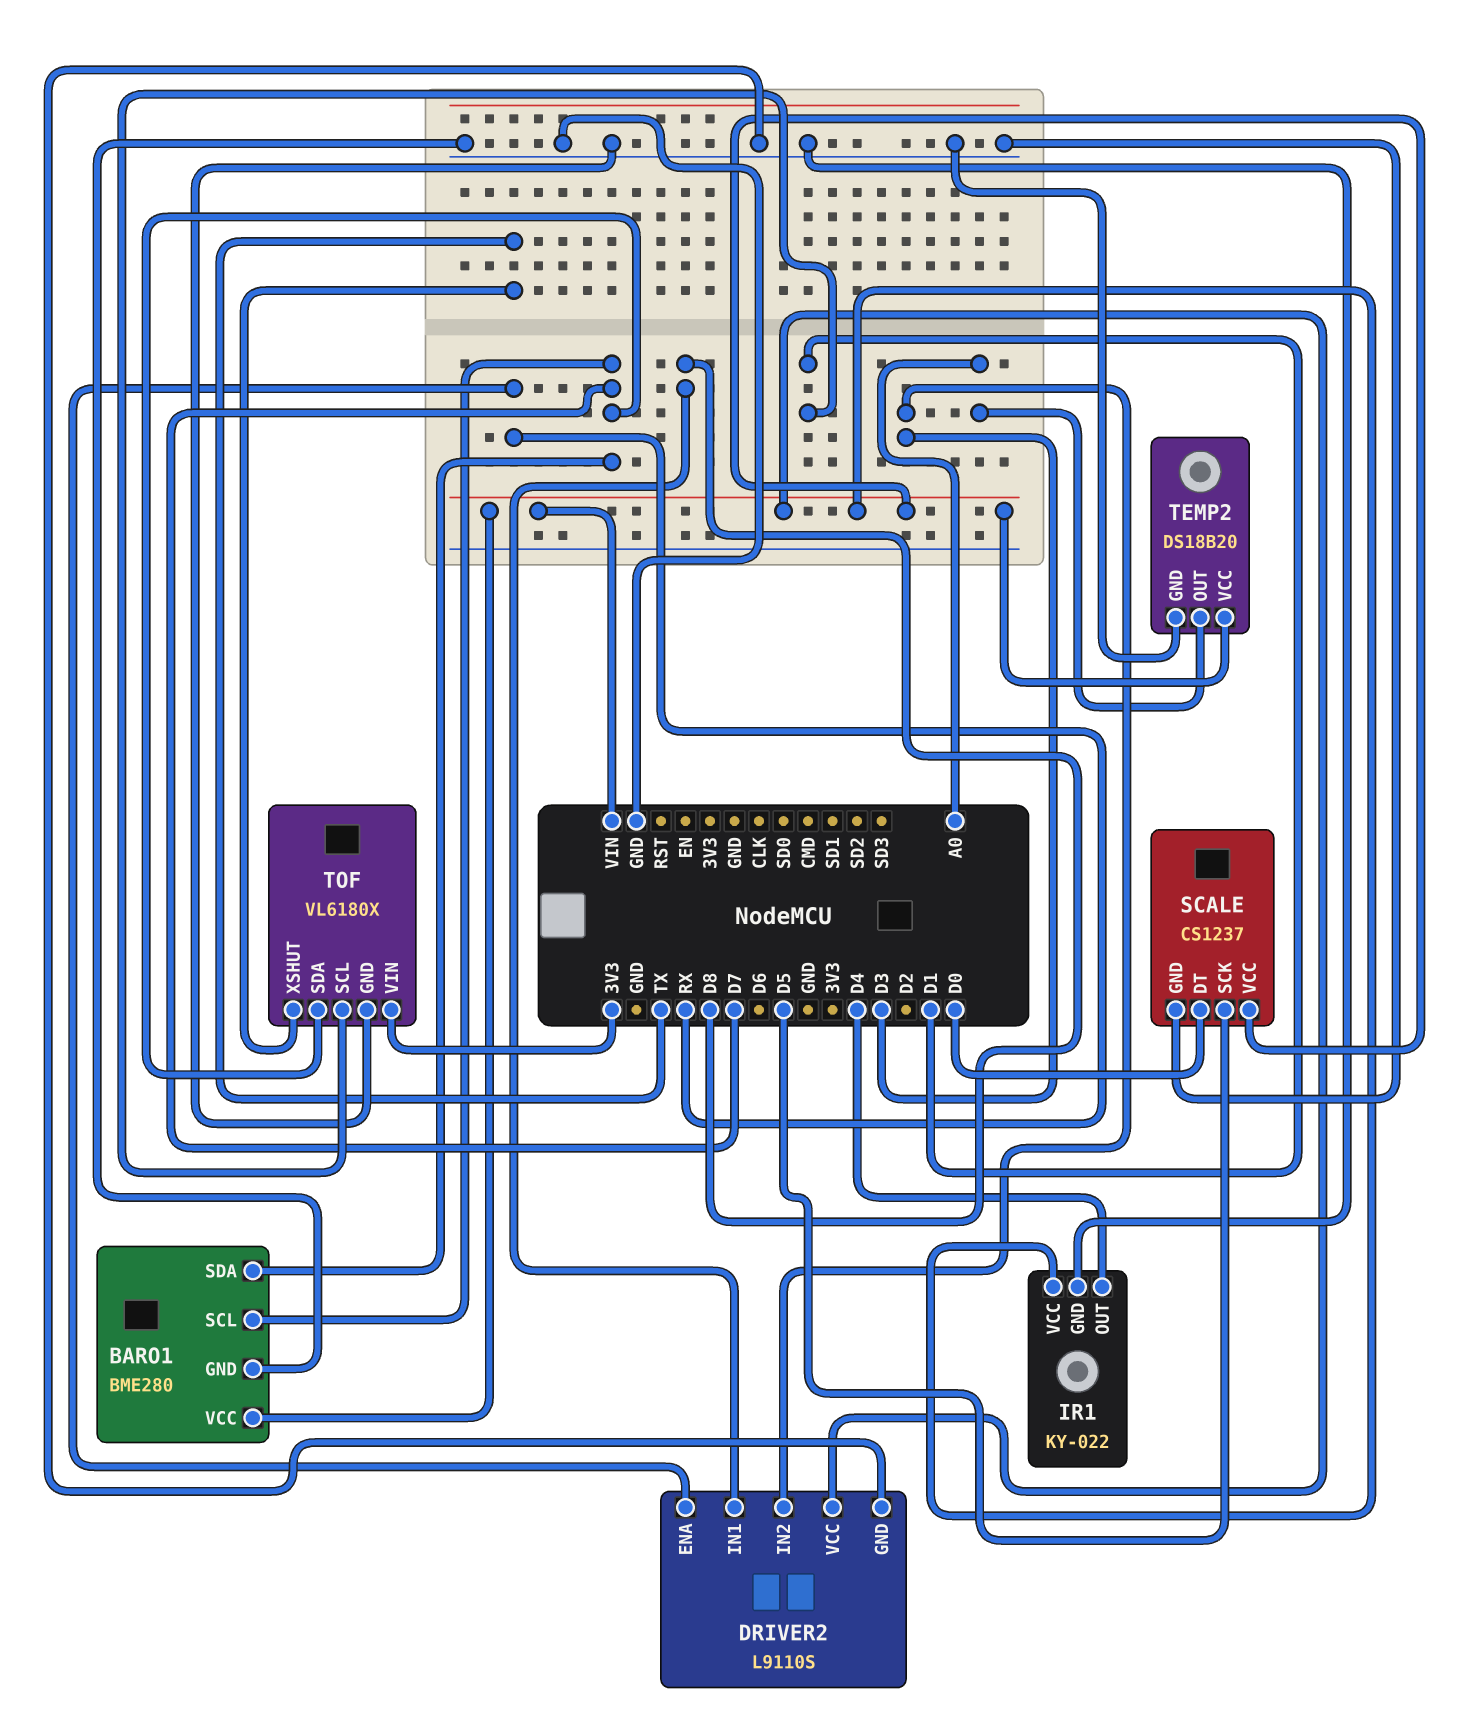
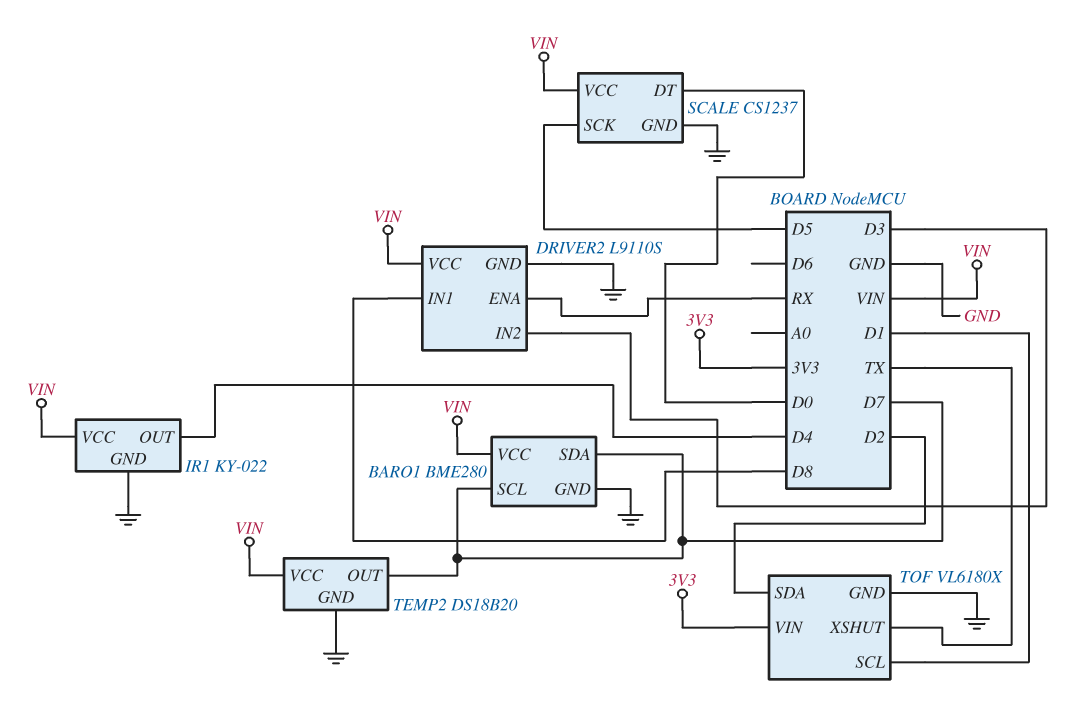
TEMP2 pin OUT: A0 -> D7
TOF pin SDA: D7 -> D2

